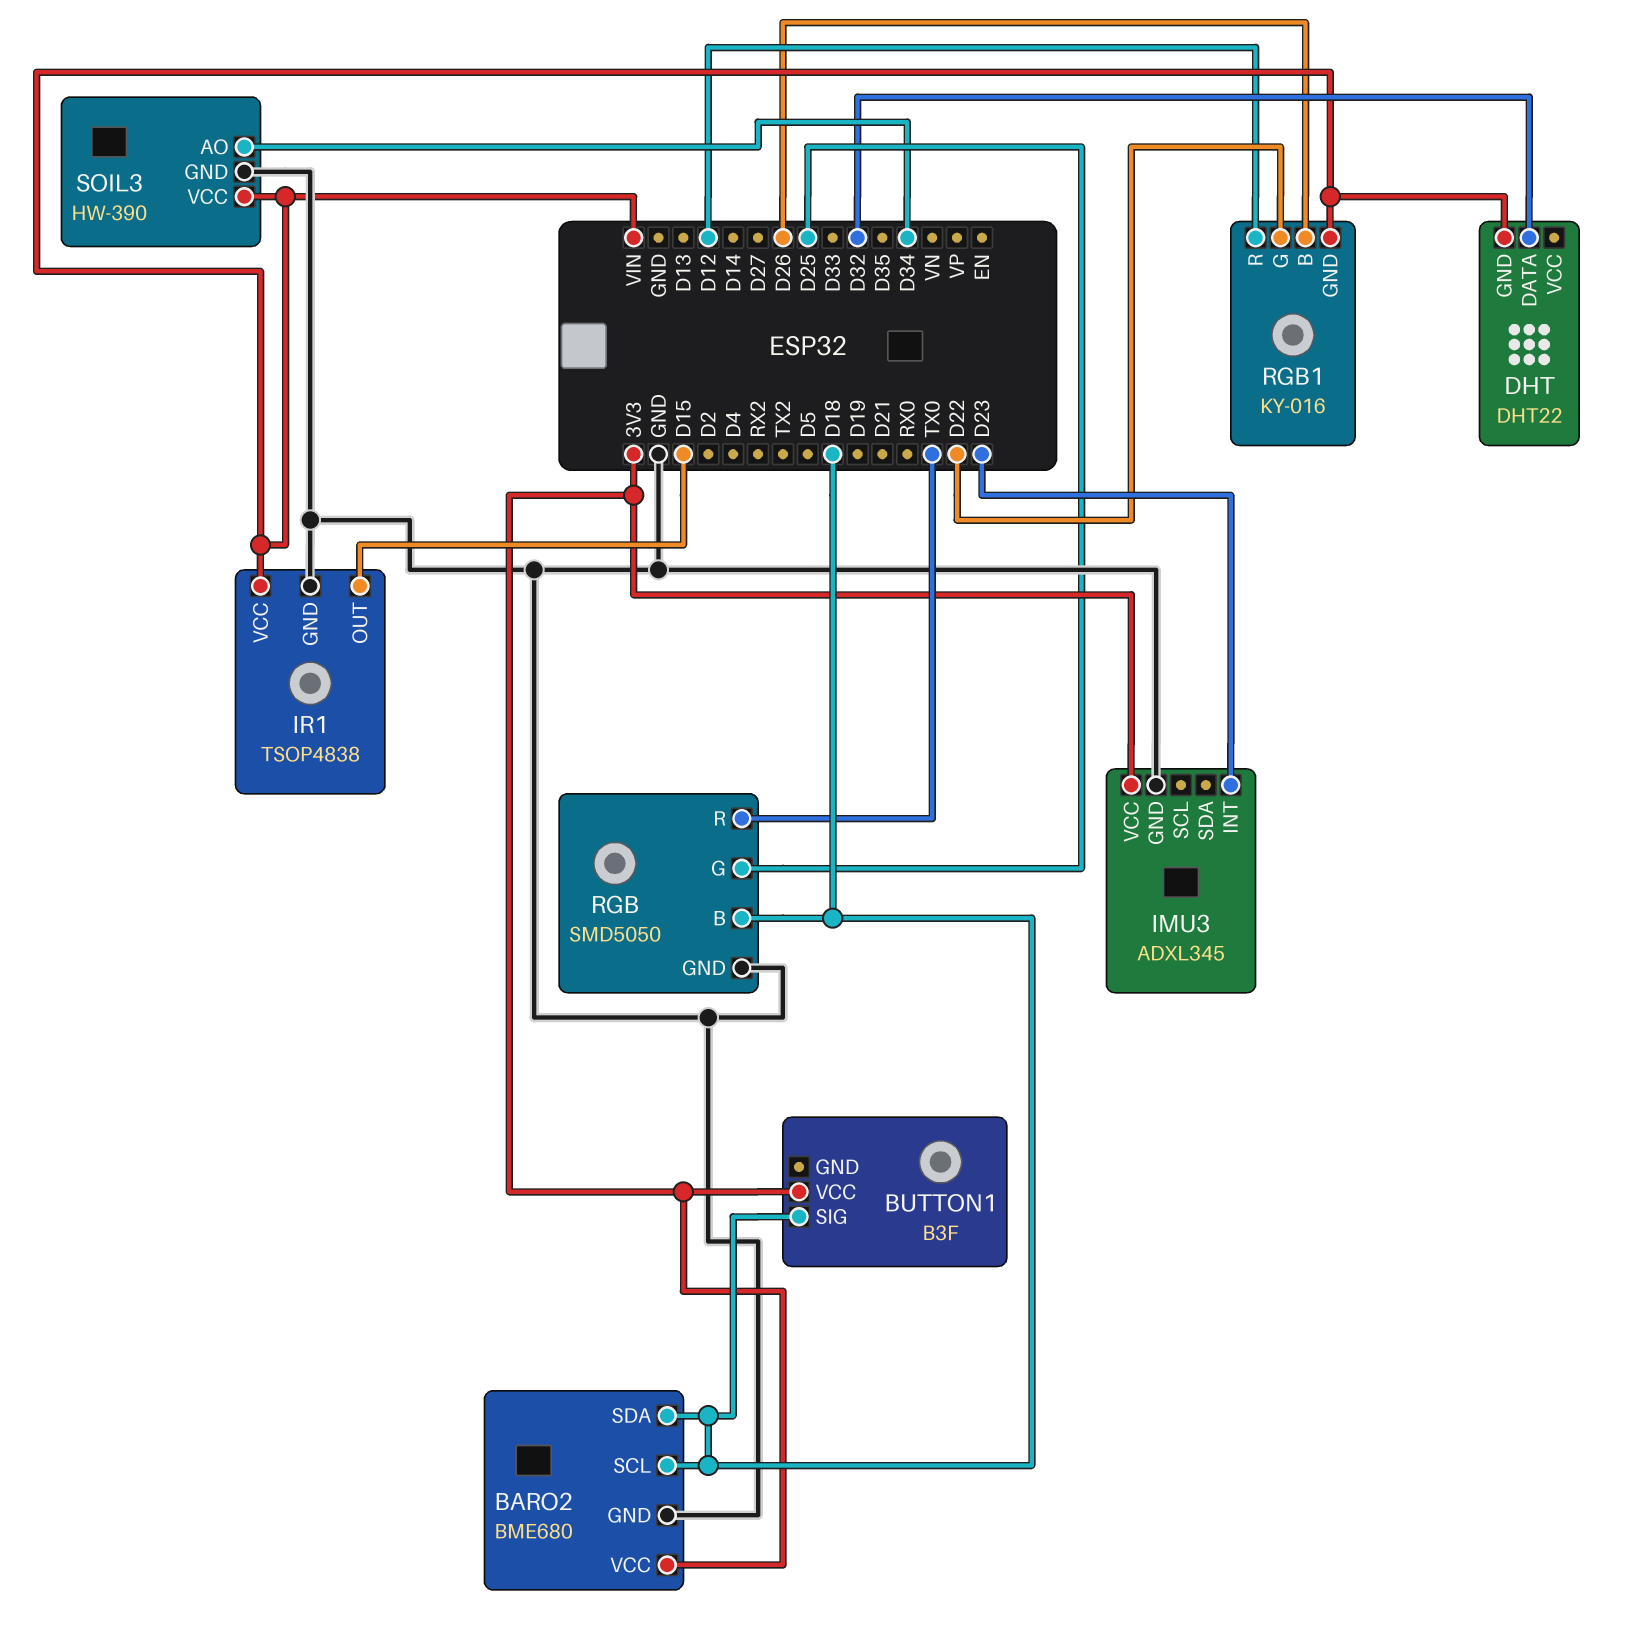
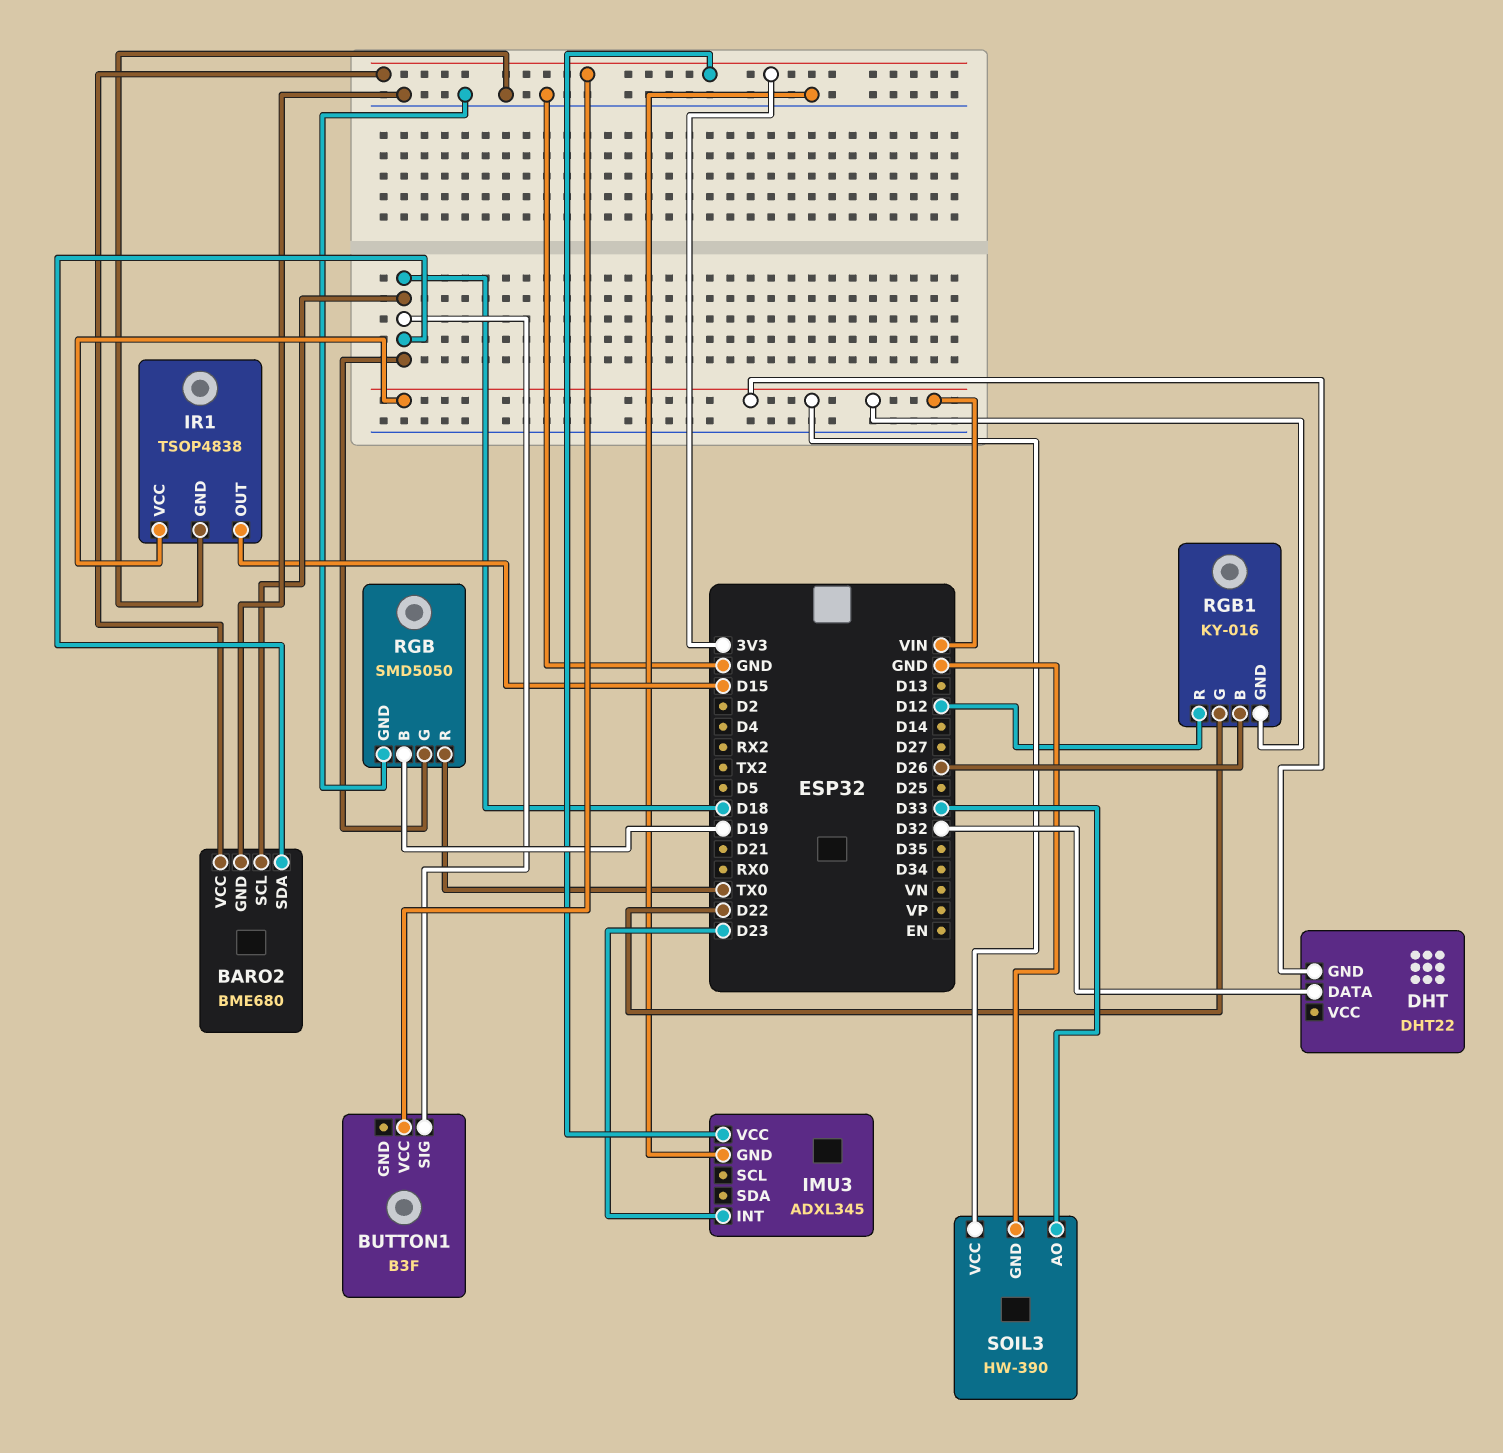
RGB pin B: D18 -> D19
RGB pin G: D25 -> D18
SOIL3 pin AO: D34 -> D33

